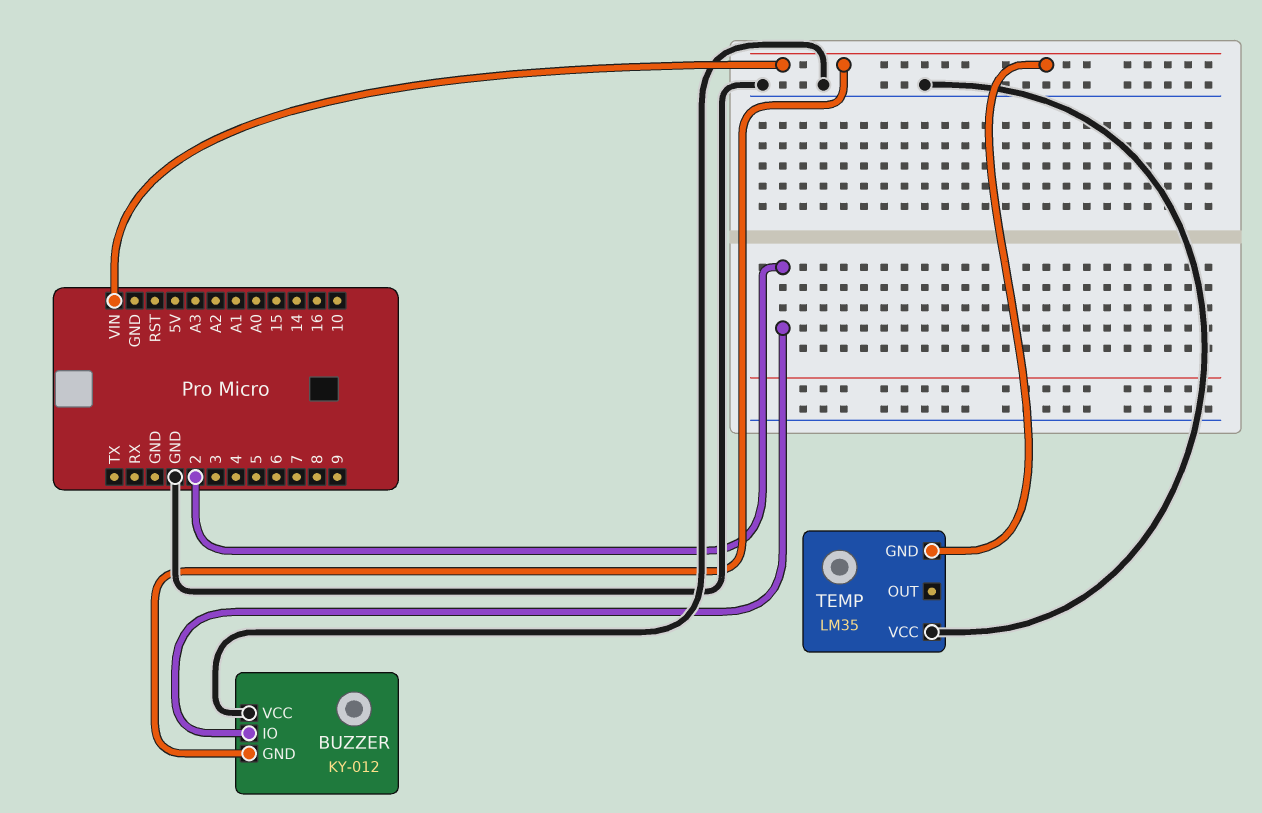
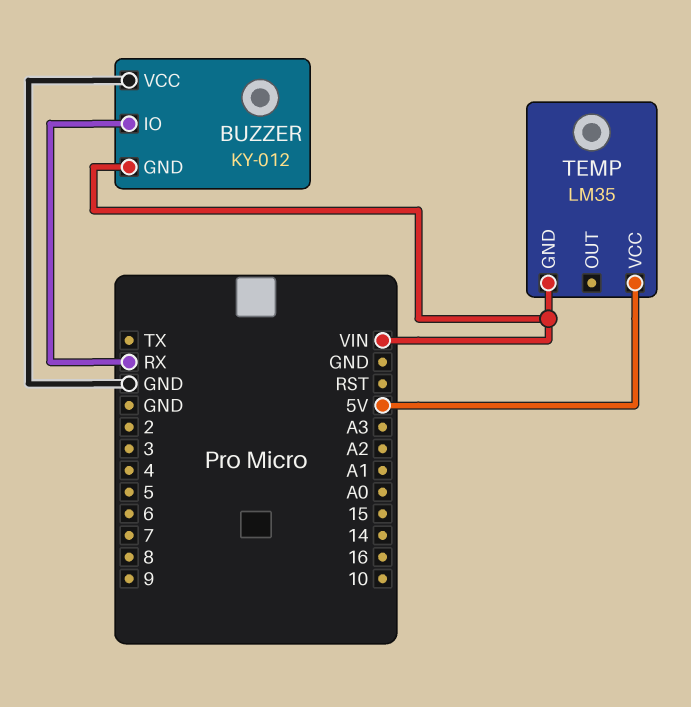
BUZZER pin IO: 2 -> RX
TEMP pin VCC: GND -> 5V

